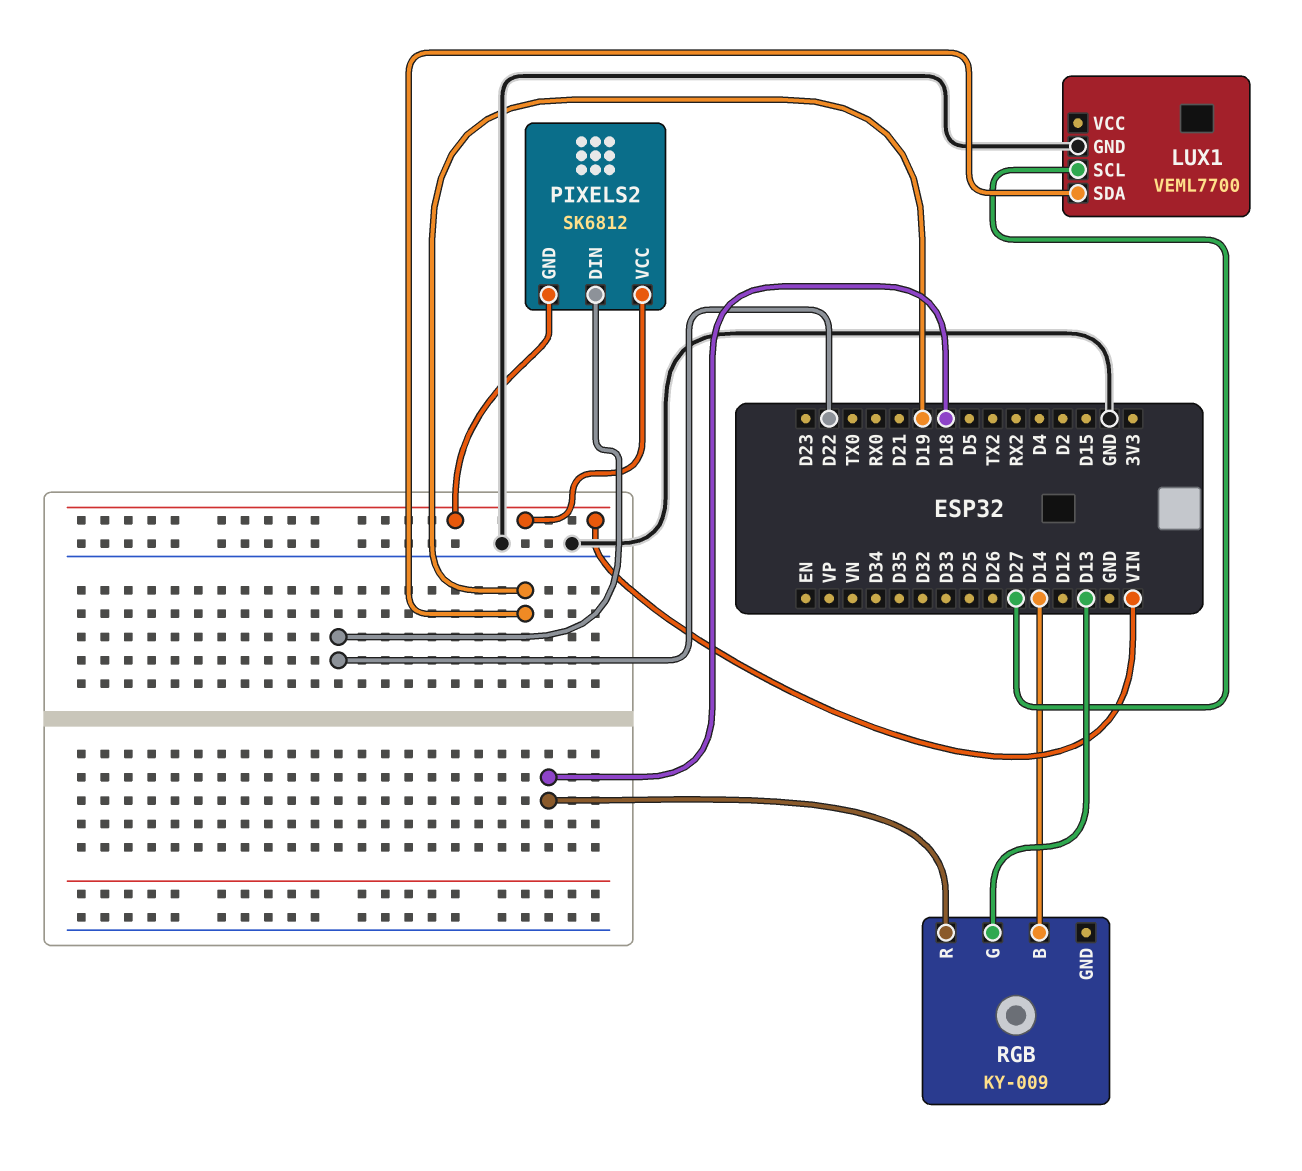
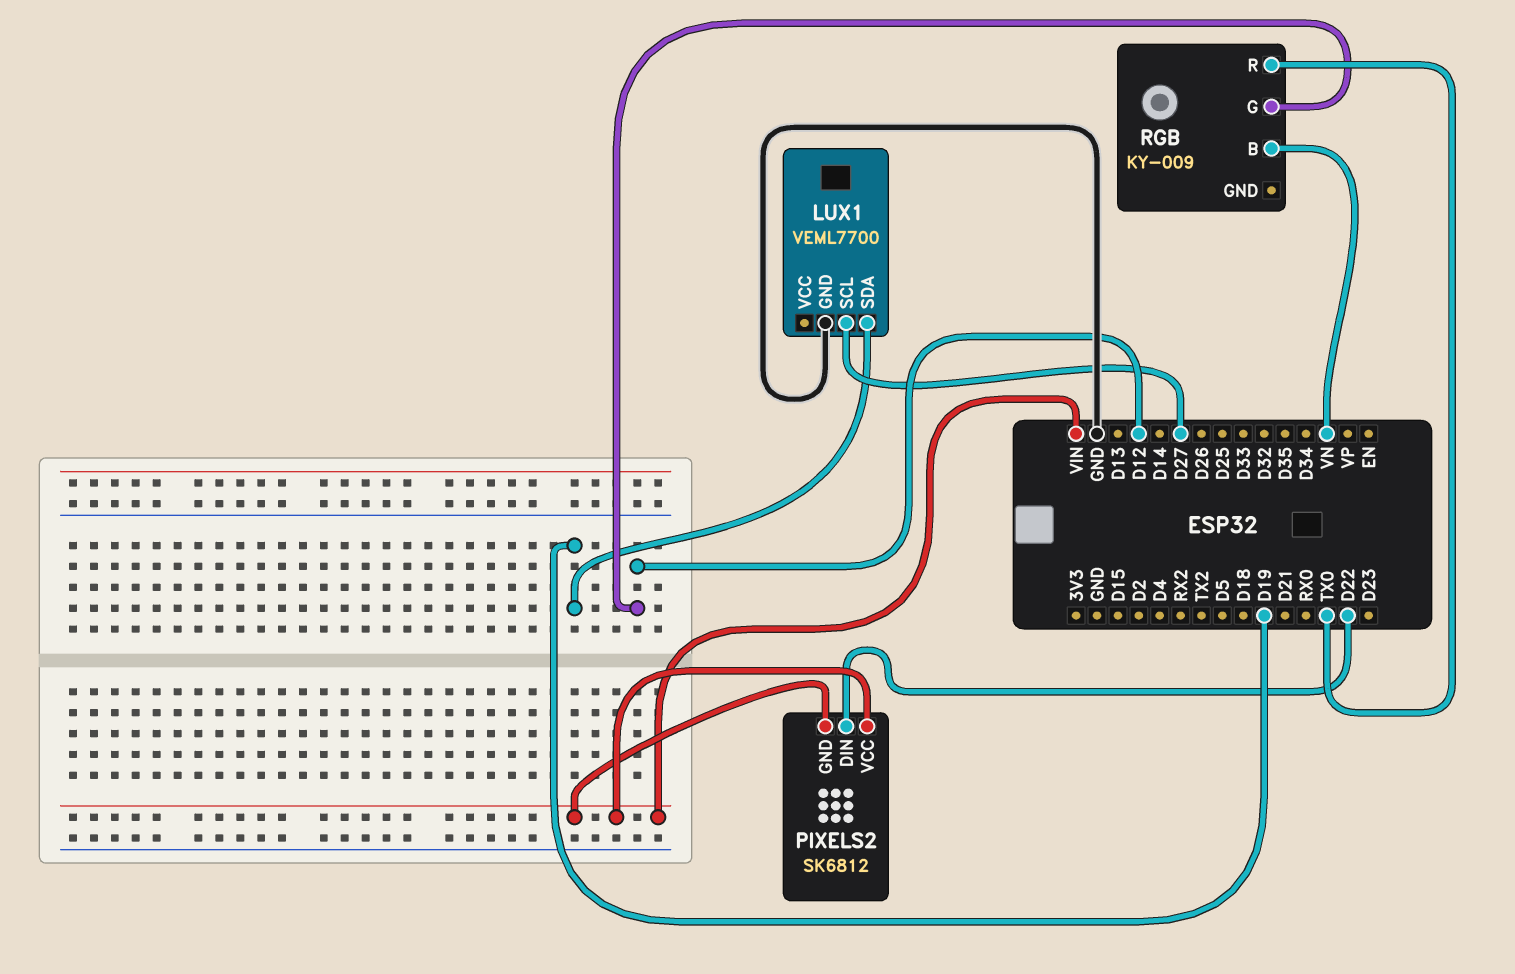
RGB pin B: D14 -> VN
RGB pin G: D13 -> D12
RGB pin R: D18 -> TX0

